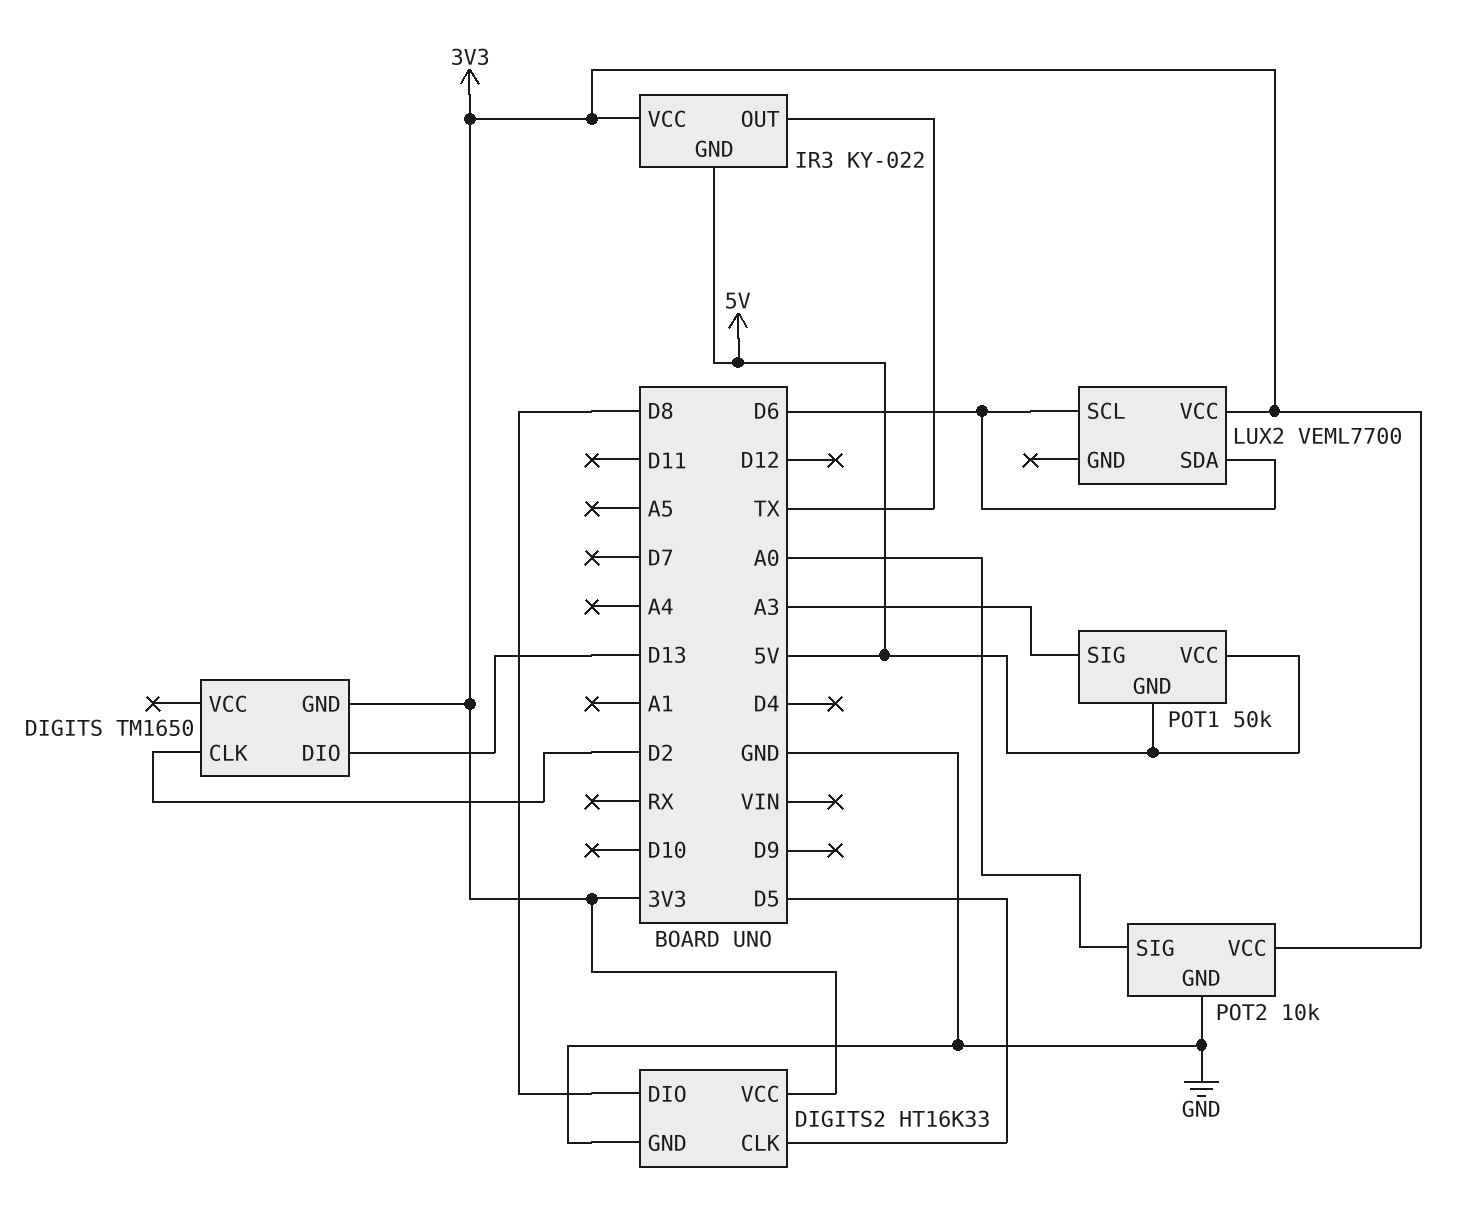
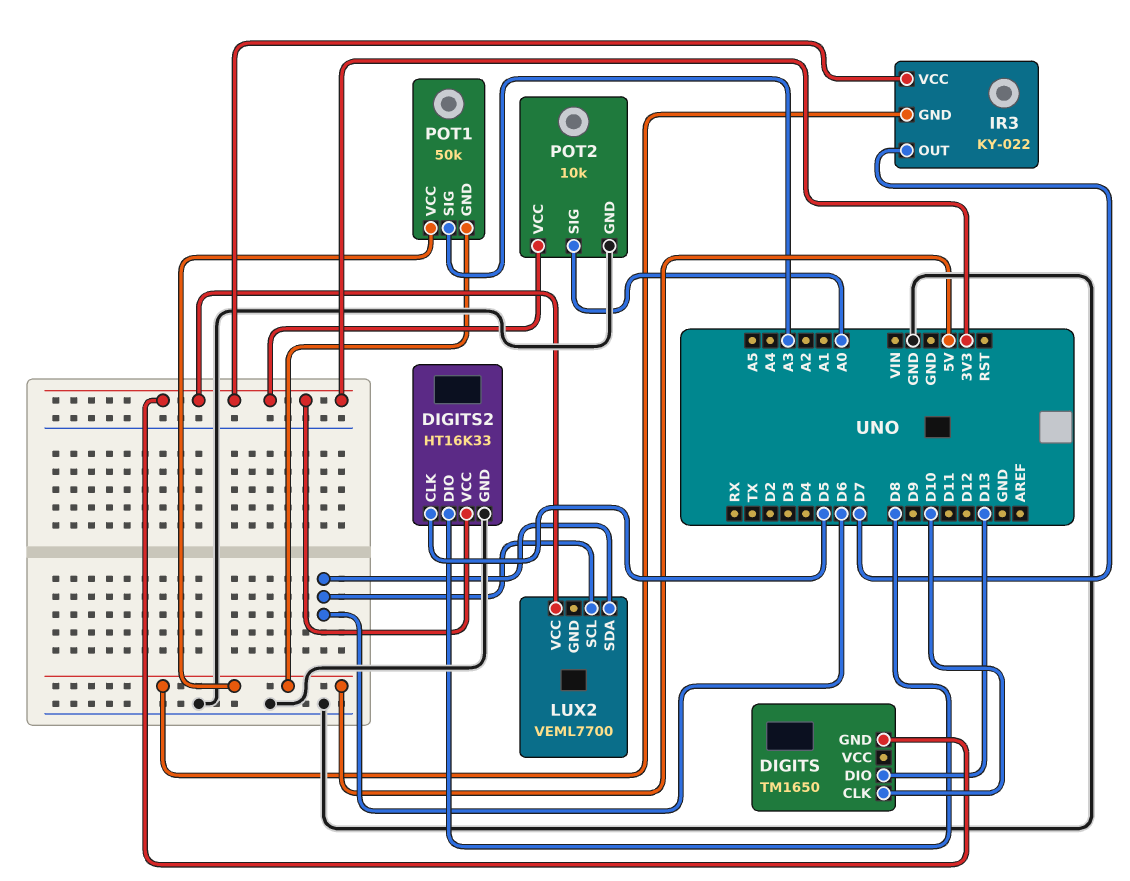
DIGITS pin CLK: D2 -> D10
IR3 pin OUT: TX -> D7

